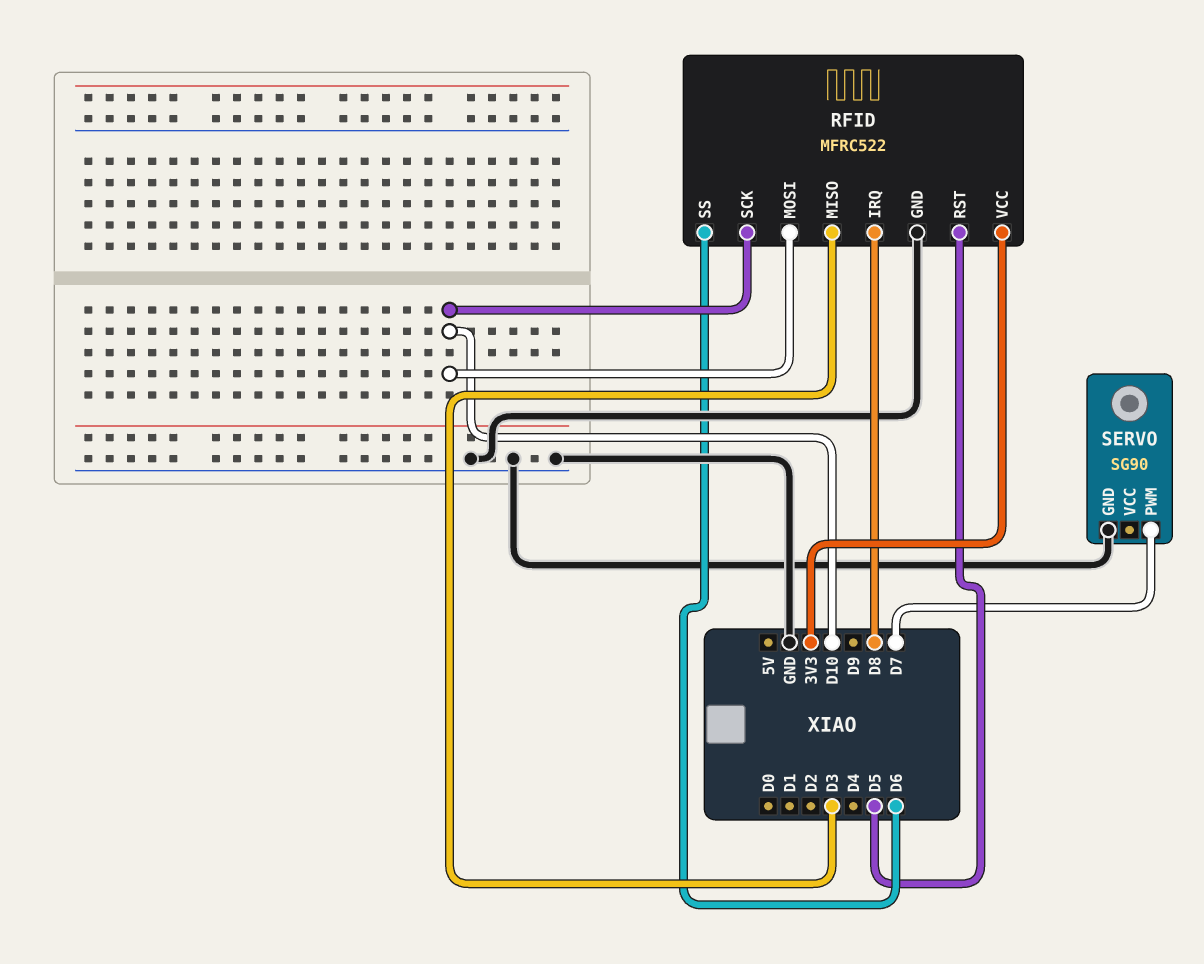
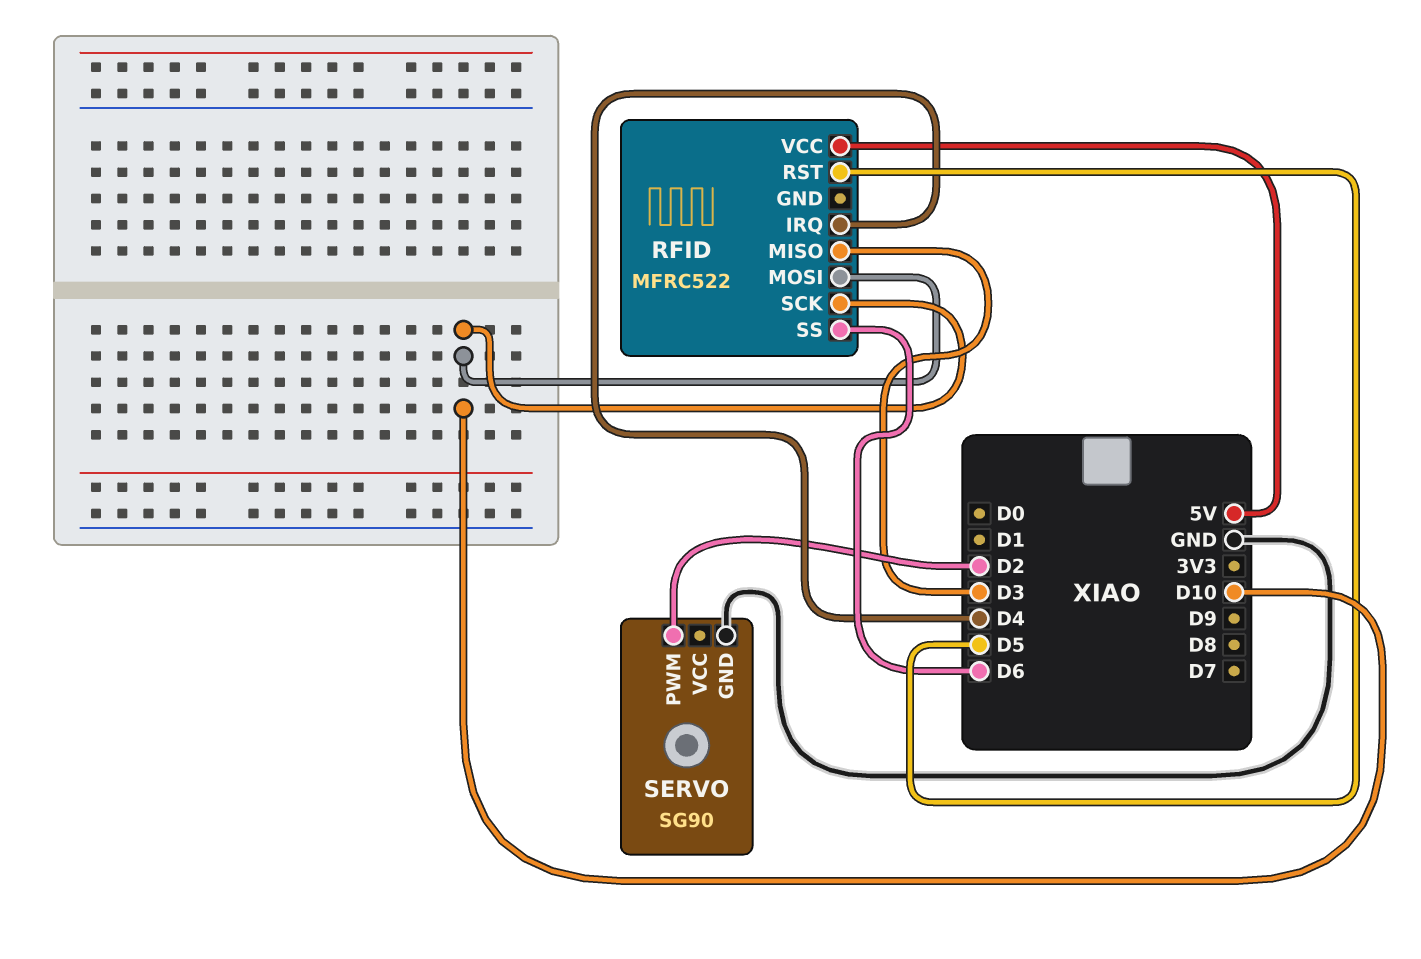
RFID pin GND: GND -> none
RFID pin IRQ: D8 -> D4
RFID pin VCC: 3V3 -> 5V
SERVO pin PWM: D7 -> D2

